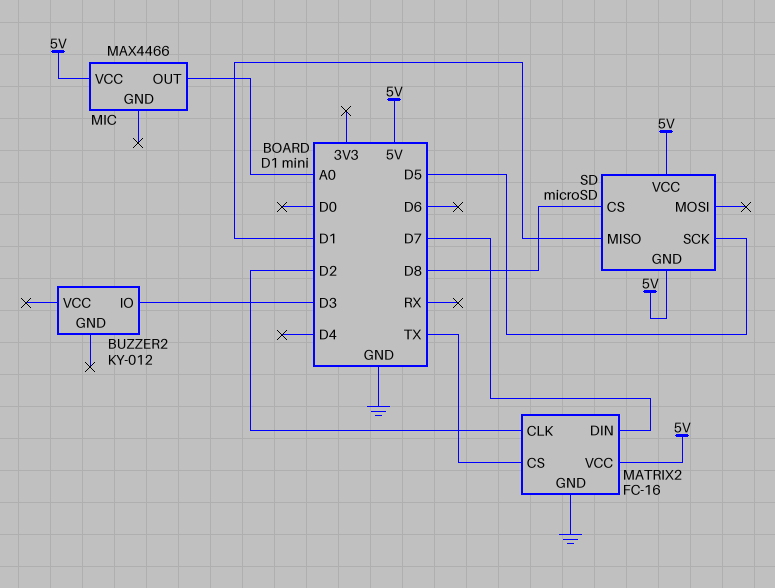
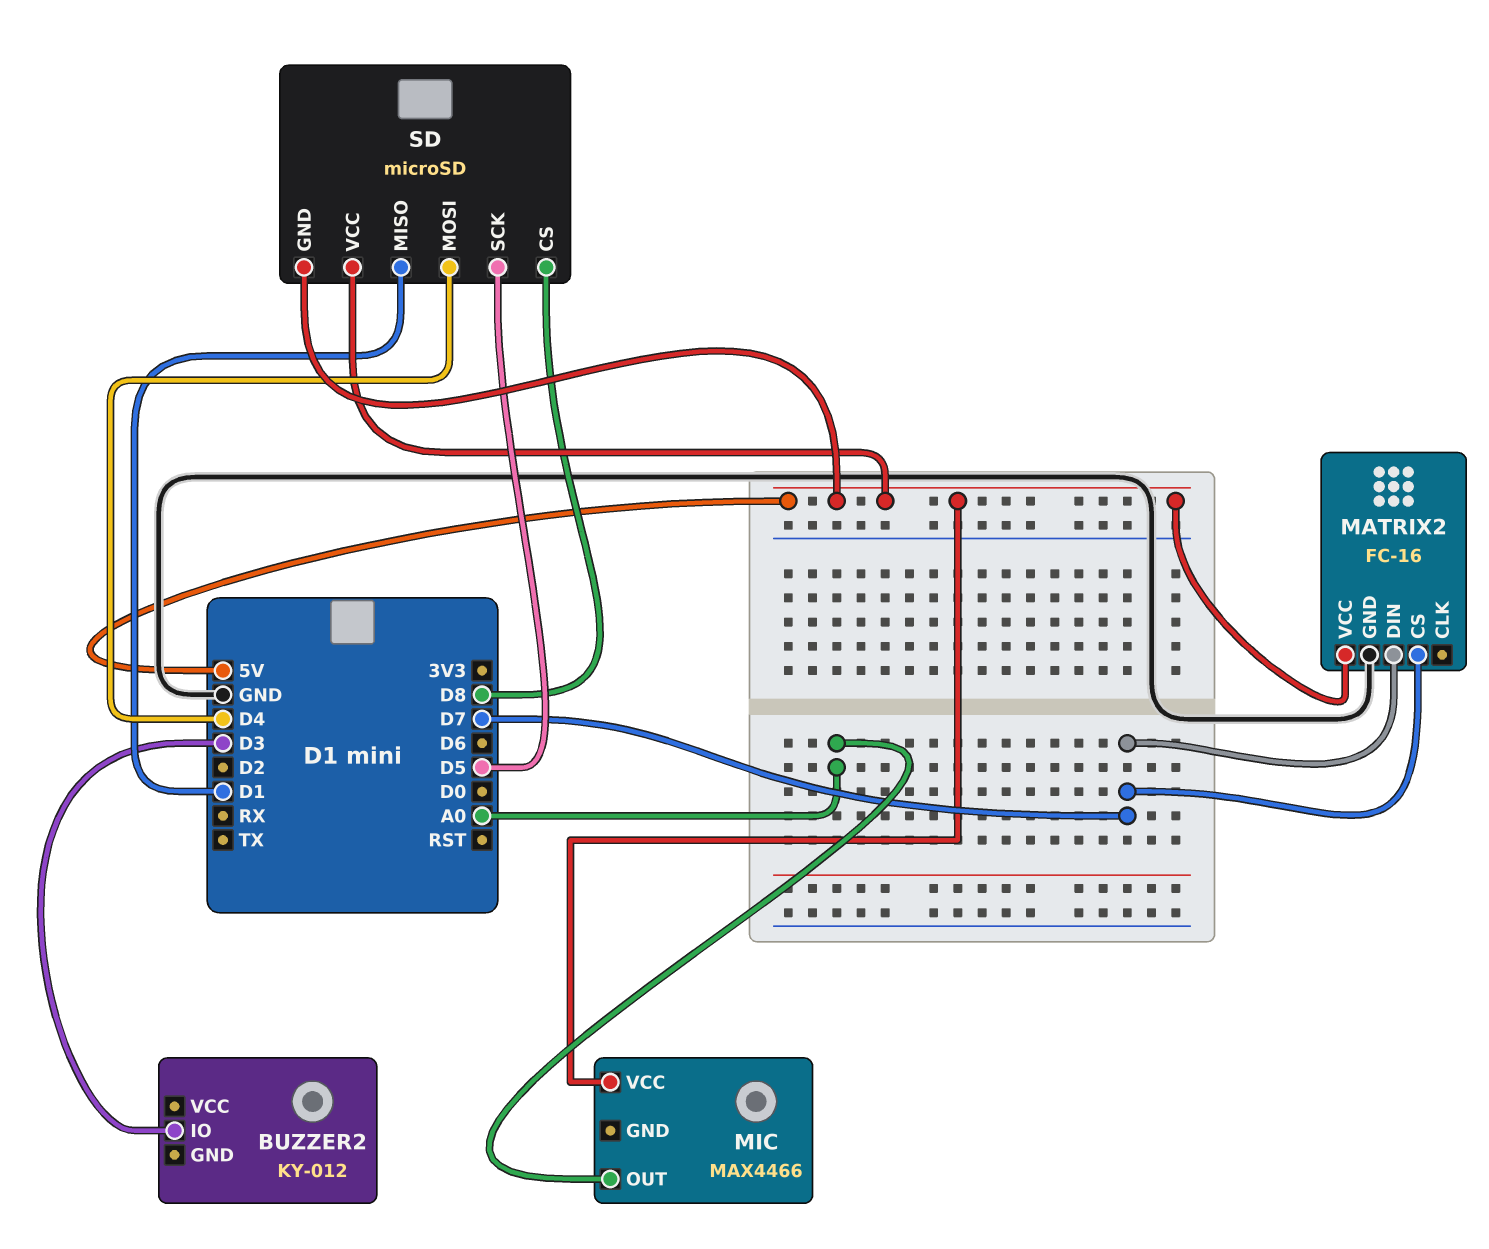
MATRIX2 pin CLK: D2 -> none
MATRIX2 pin CS: TX -> D7
SD pin MOSI: none -> D4

